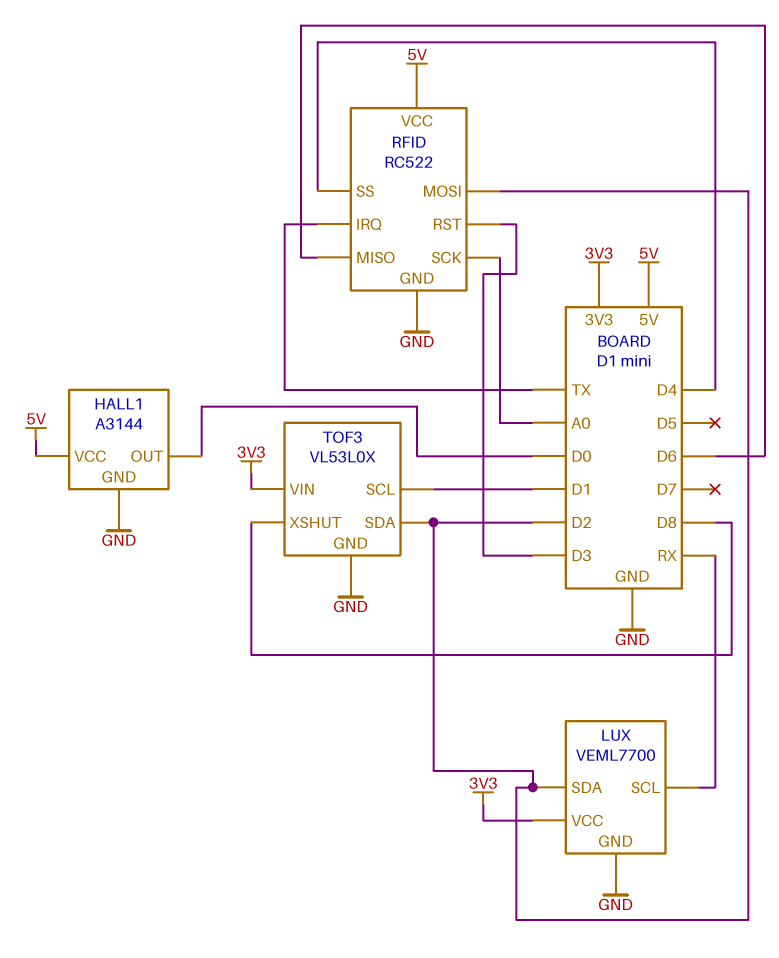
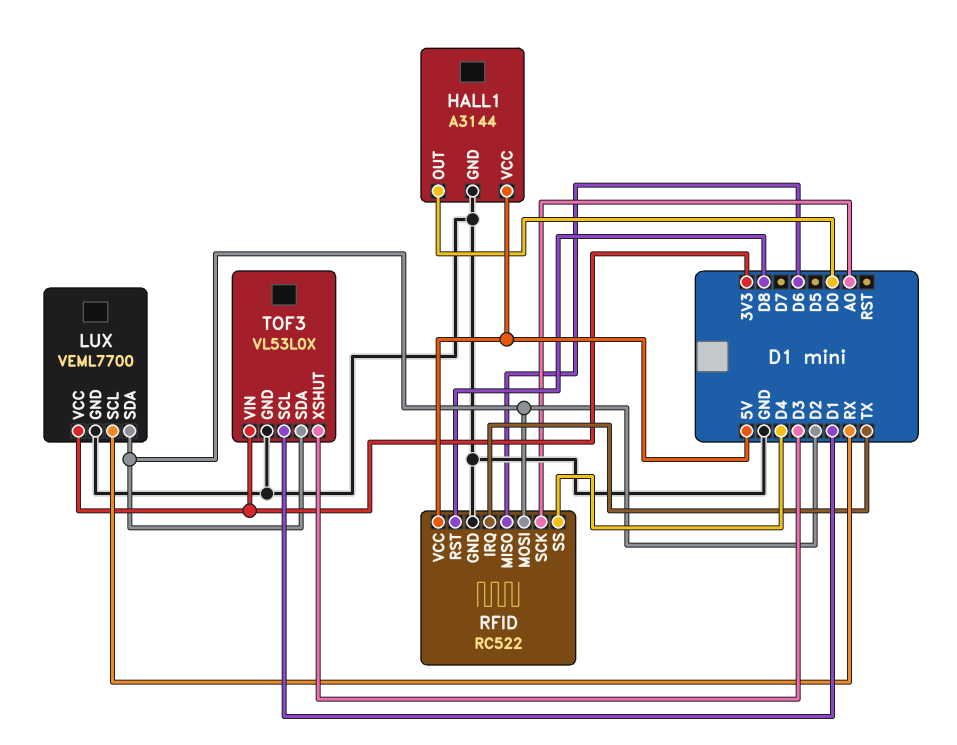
RFID pin RST: D3 -> D8
TOF3 pin XSHUT: D8 -> D3

